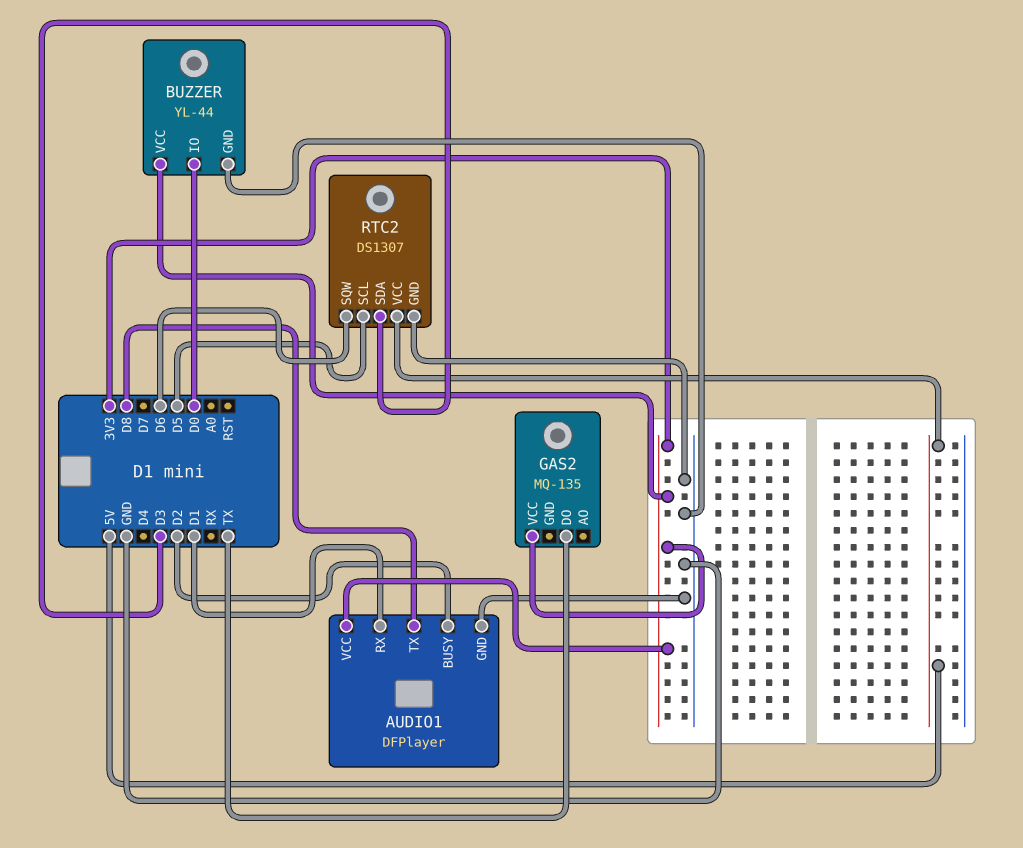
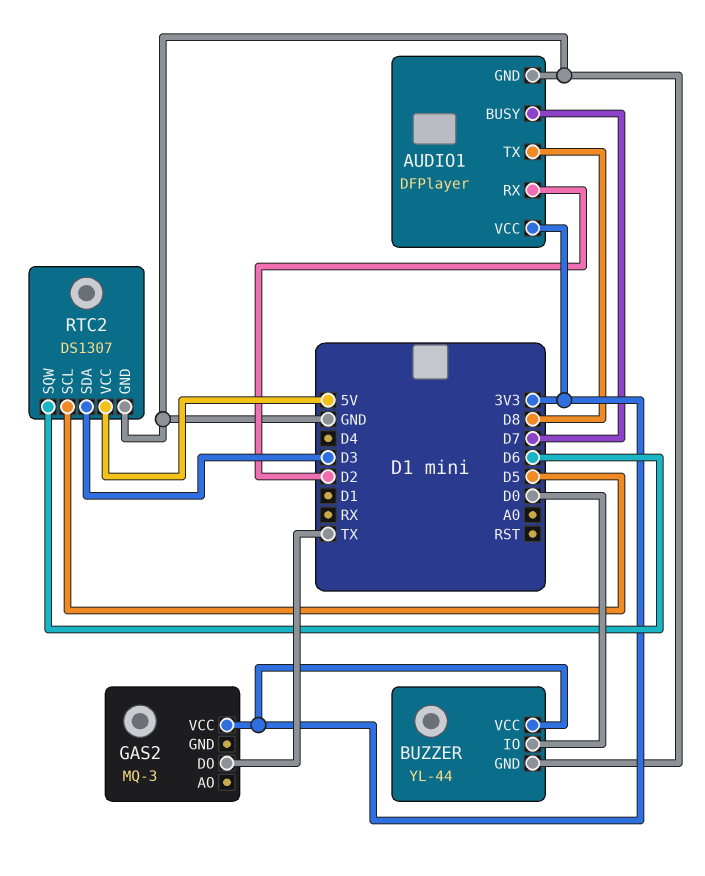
AUDIO1 pin BUSY: D2 -> D7
AUDIO1 pin RX: D1 -> D2
GAS2: MQ-135 -> MQ-3

